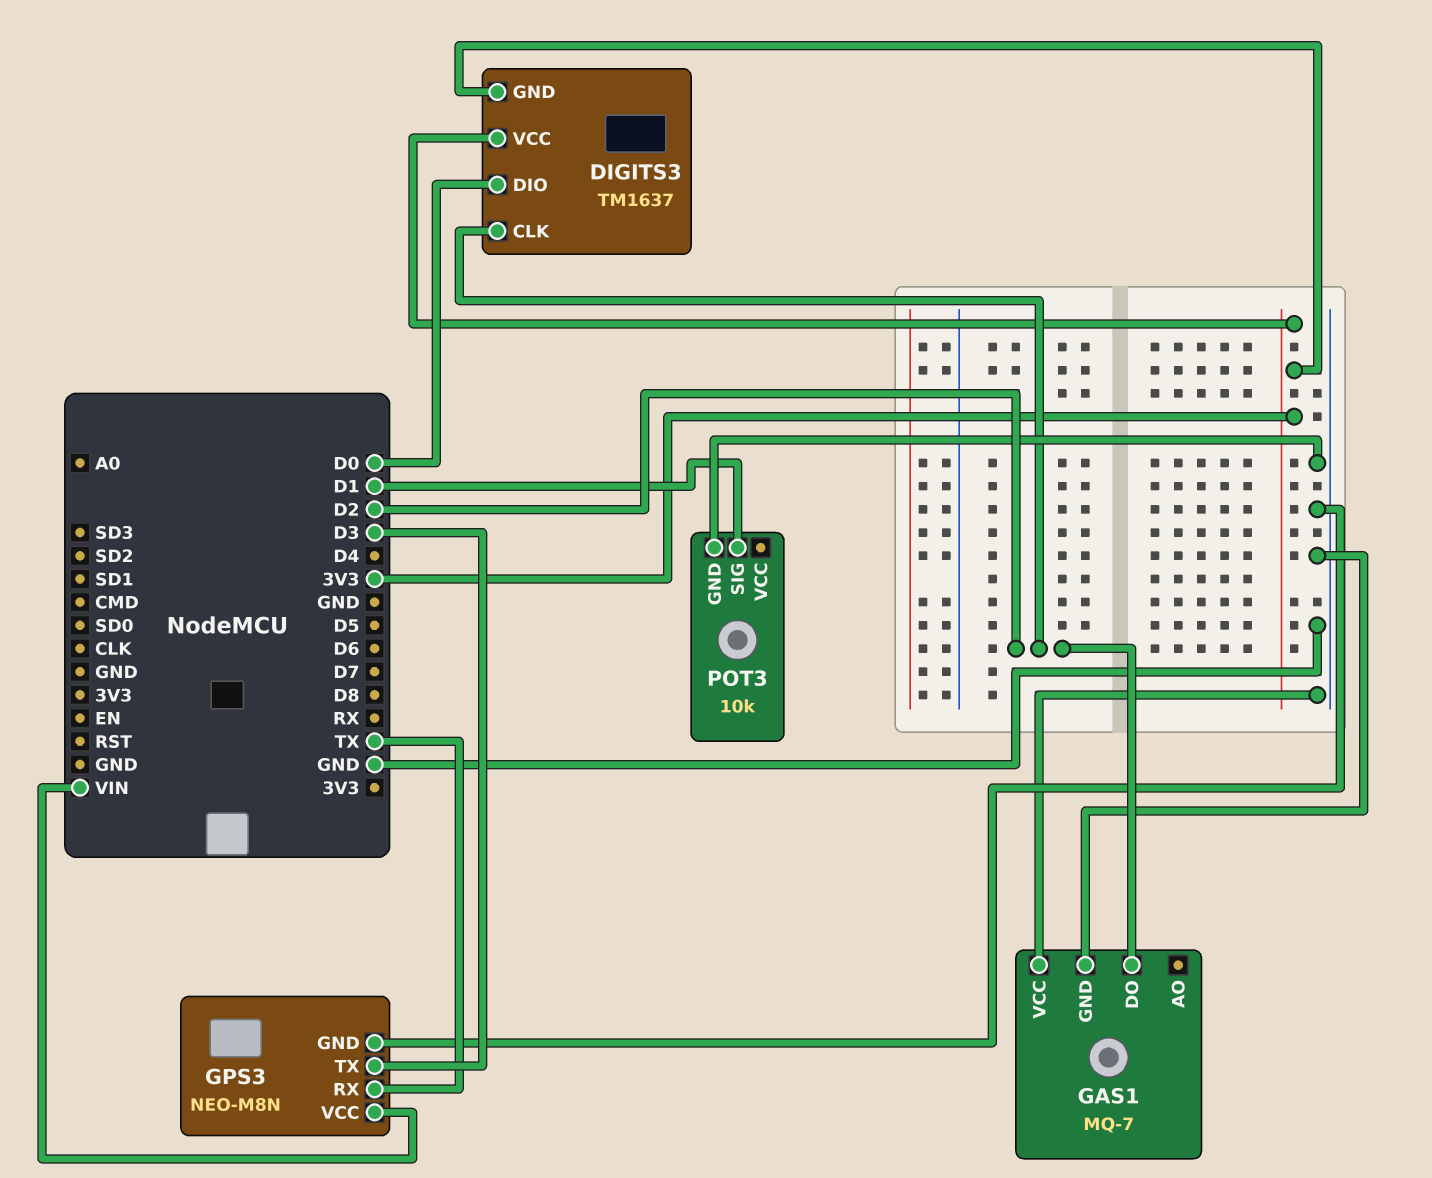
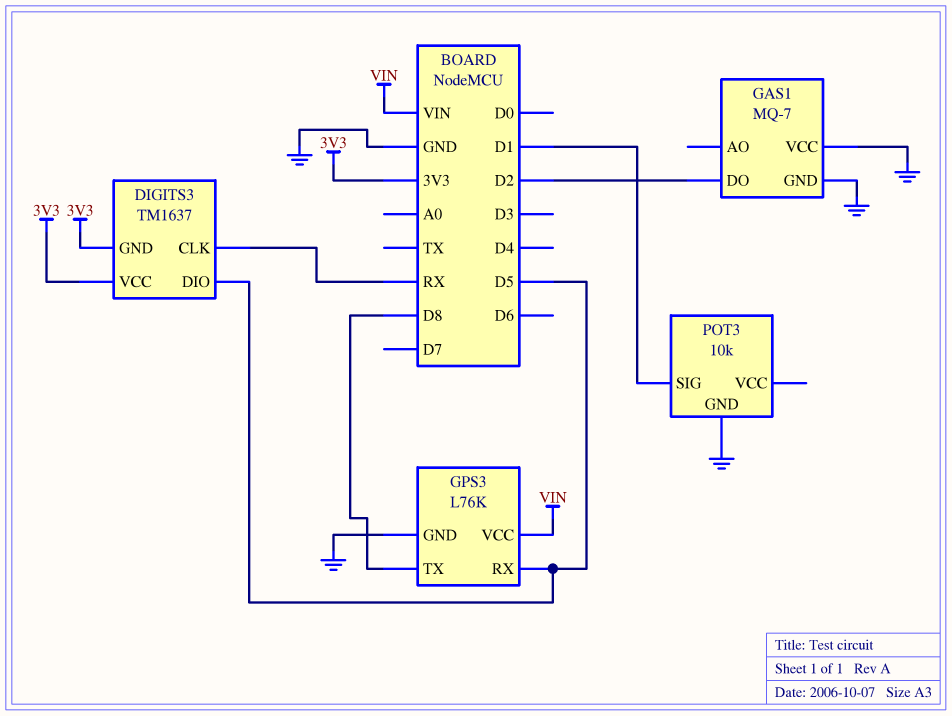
DIGITS3 pin CLK: D2 -> RX
DIGITS3 pin DIO: D0 -> D5
GPS3: NEO-M8N -> L76K
GPS3 pin RX: TX -> D5
GPS3 pin TX: D3 -> D8

